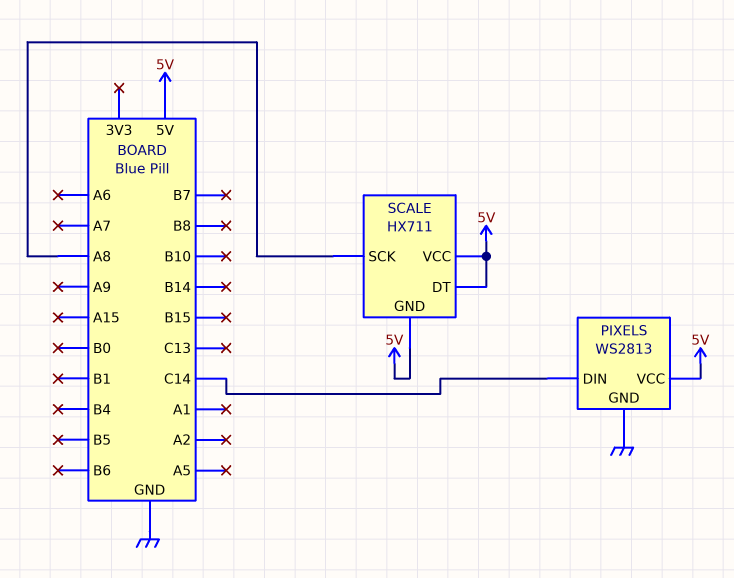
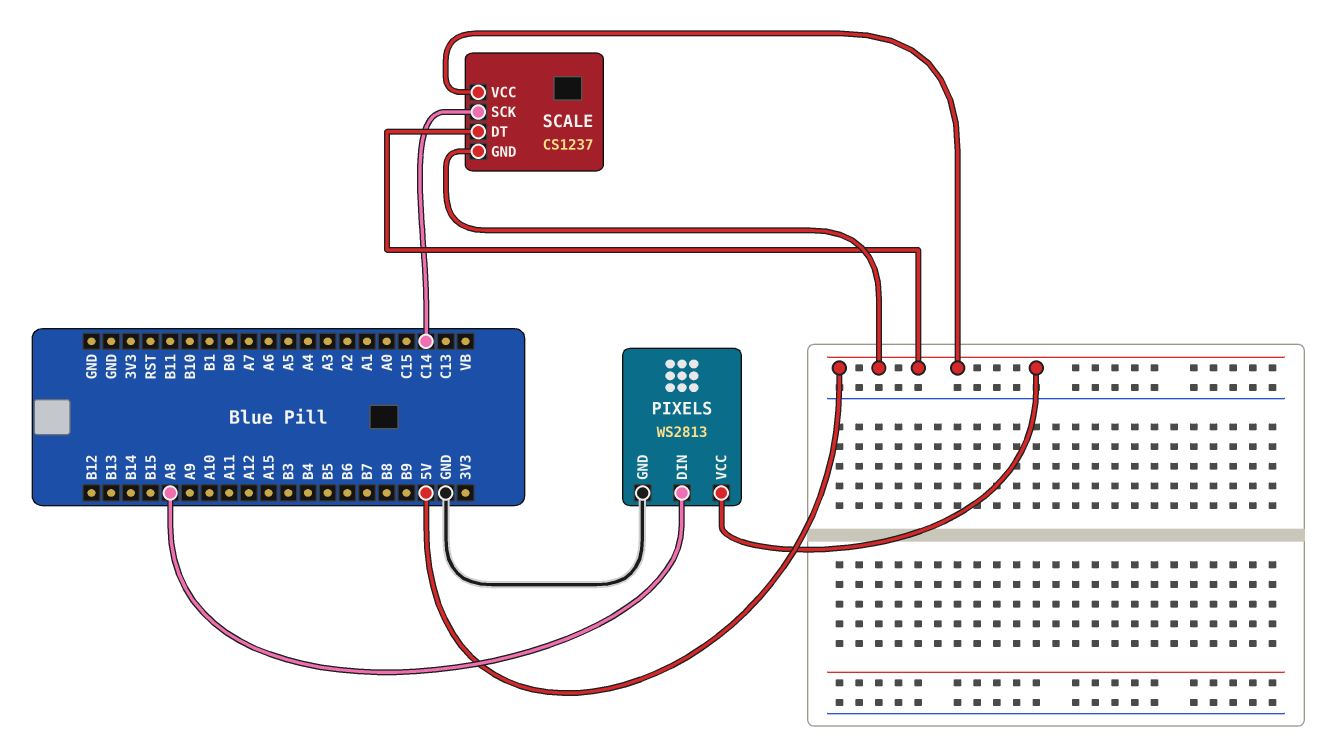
PIXELS pin DIN: C14 -> A8
SCALE: HX711 -> CS1237
SCALE pin SCK: A8 -> C14

